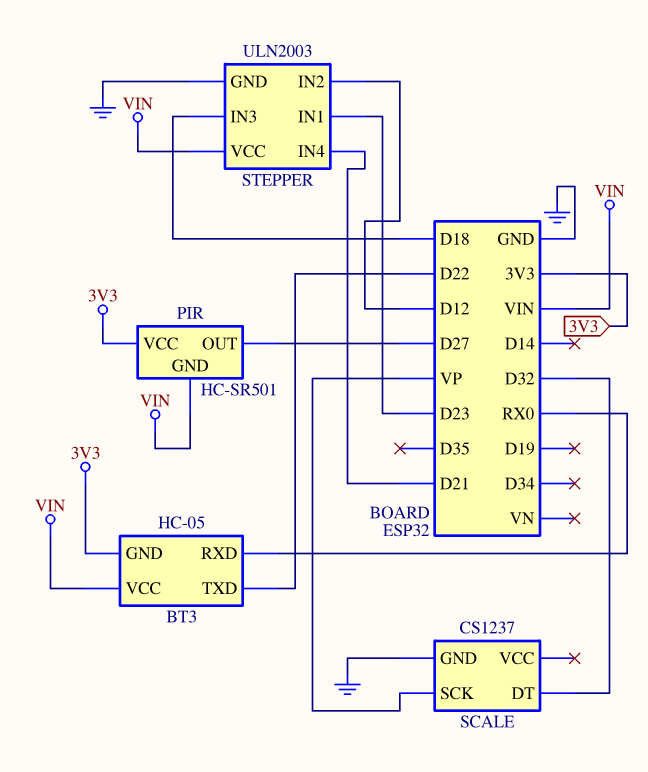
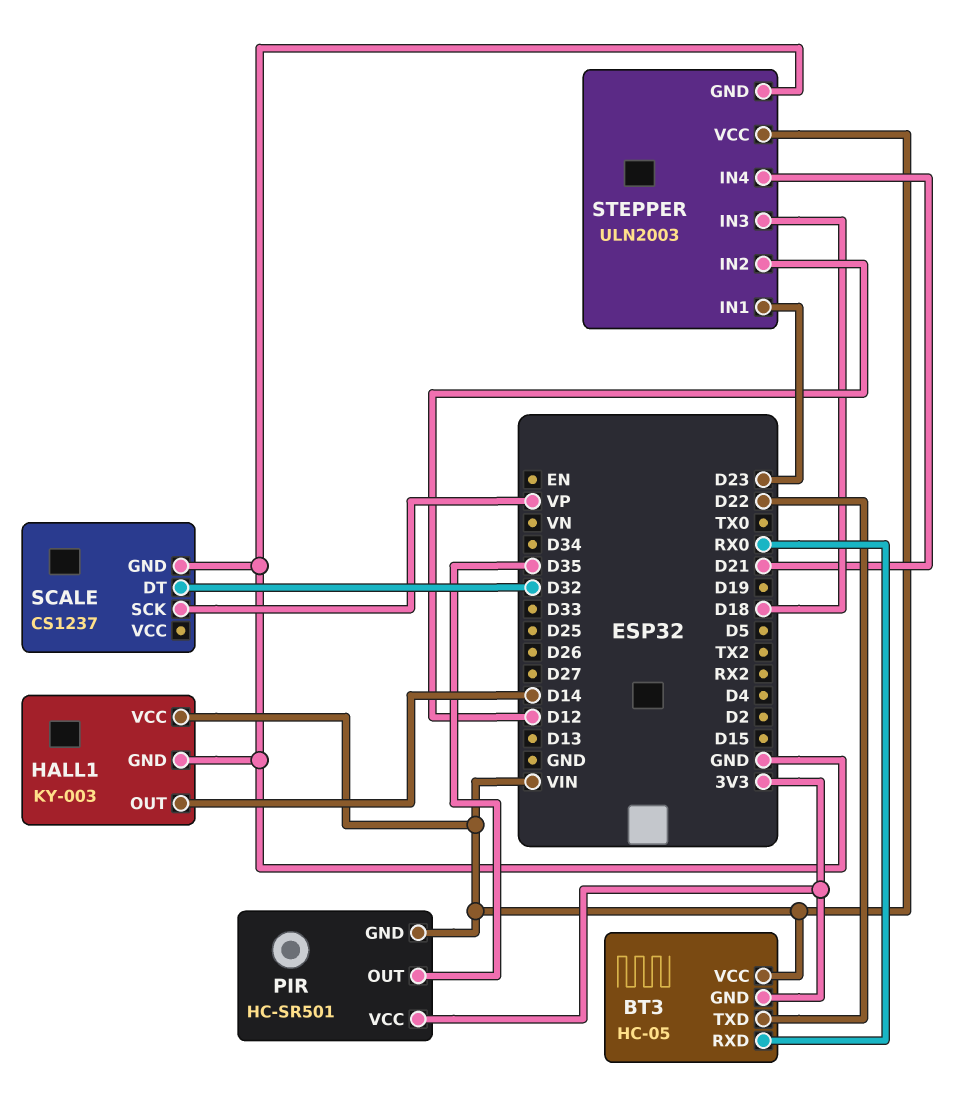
HALL1: none -> KY-003
HALL1 pin GND: none -> GND
HALL1 pin OUT: none -> D14
HALL1 pin VCC: none -> VIN
PIR pin OUT: D27 -> D35

